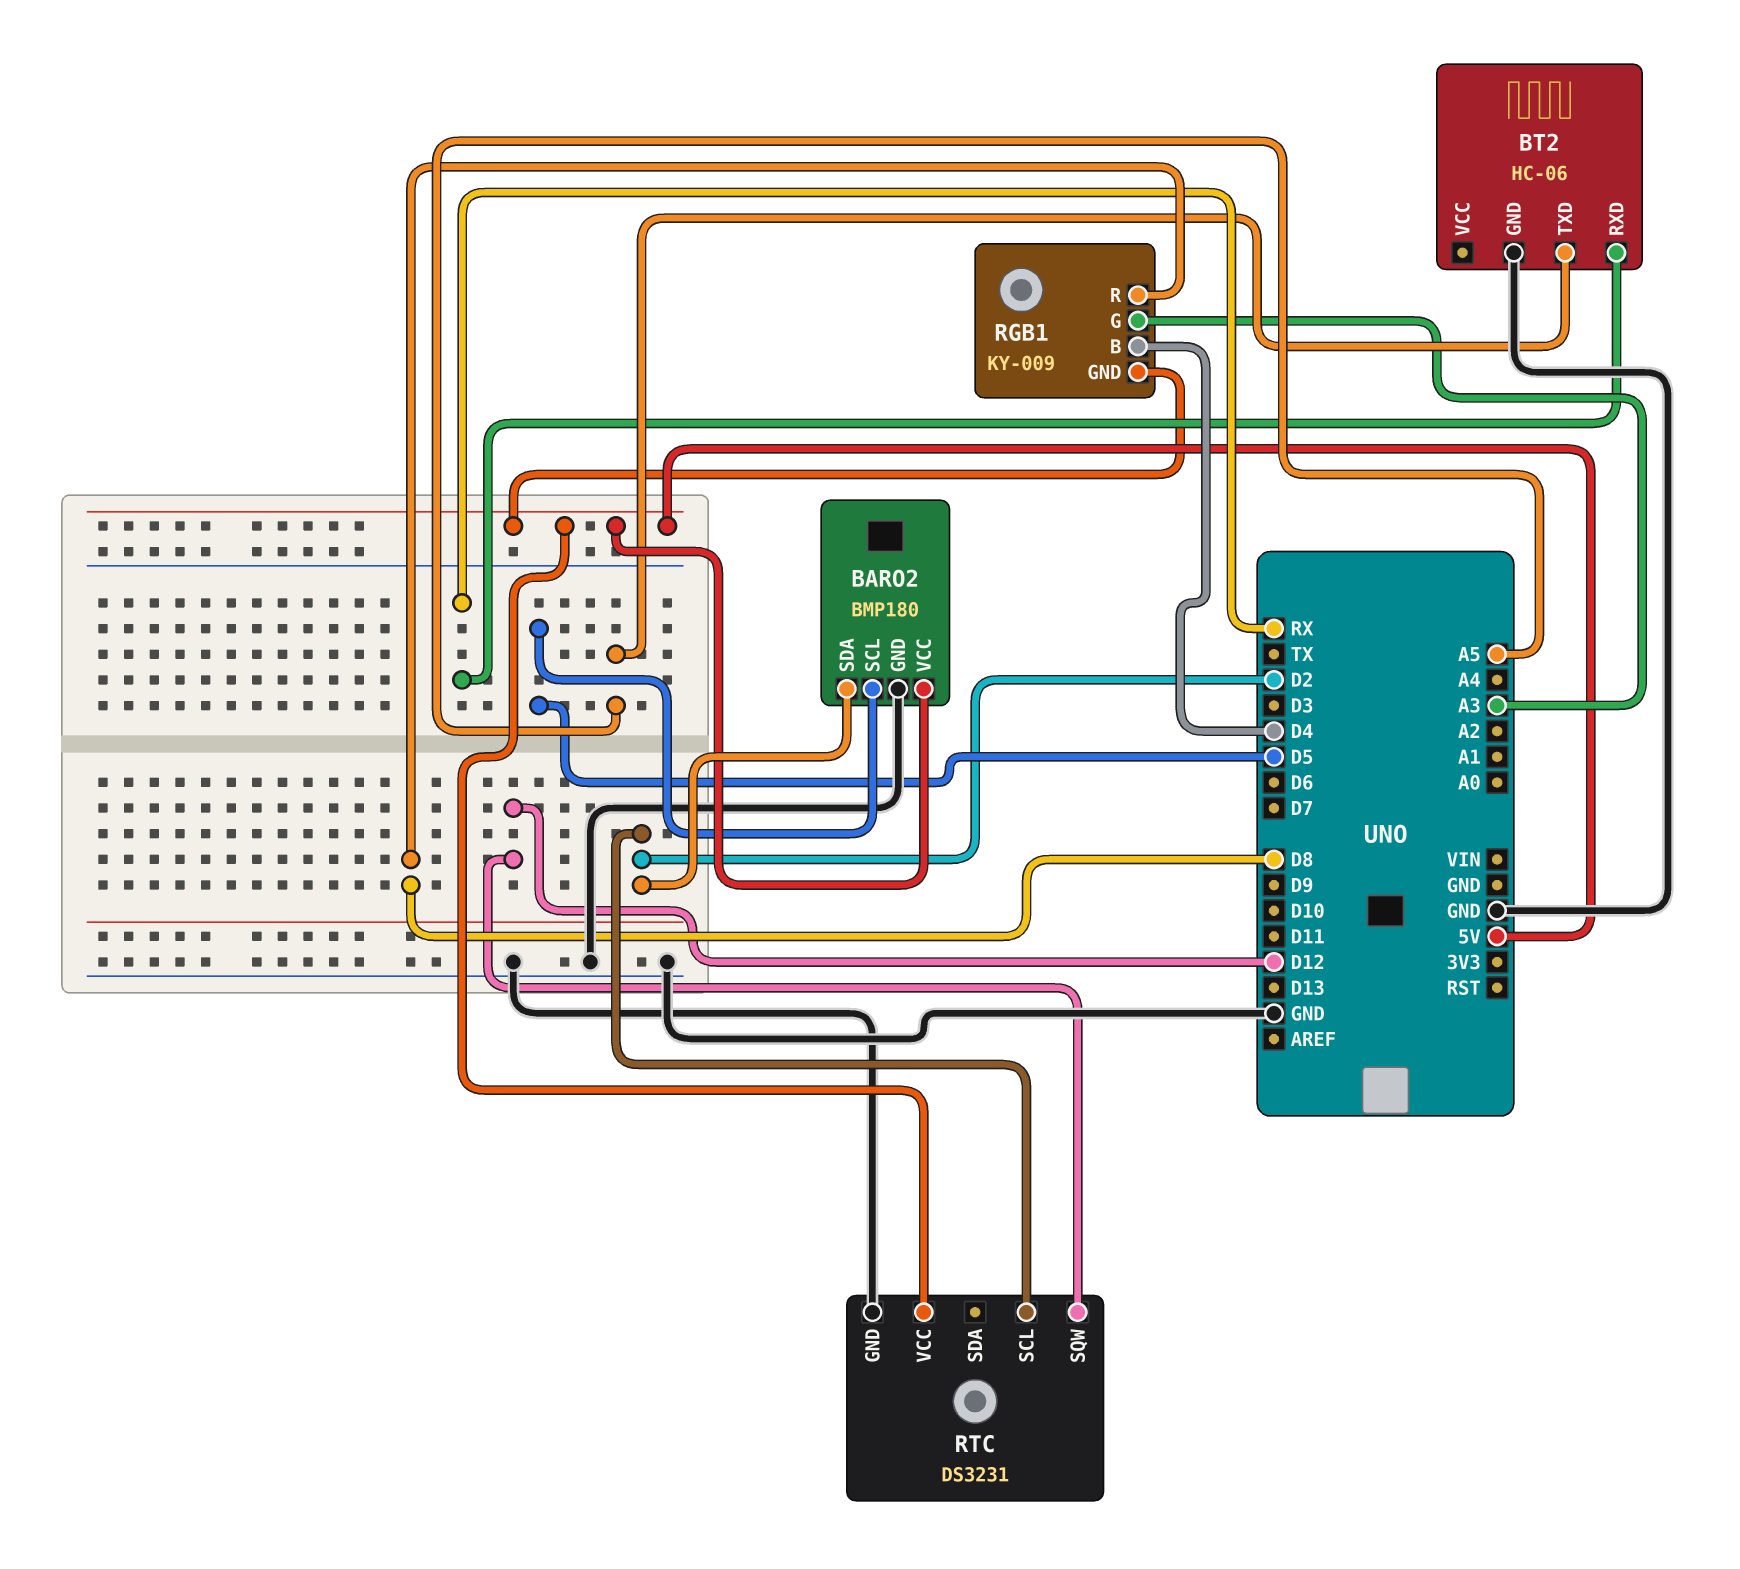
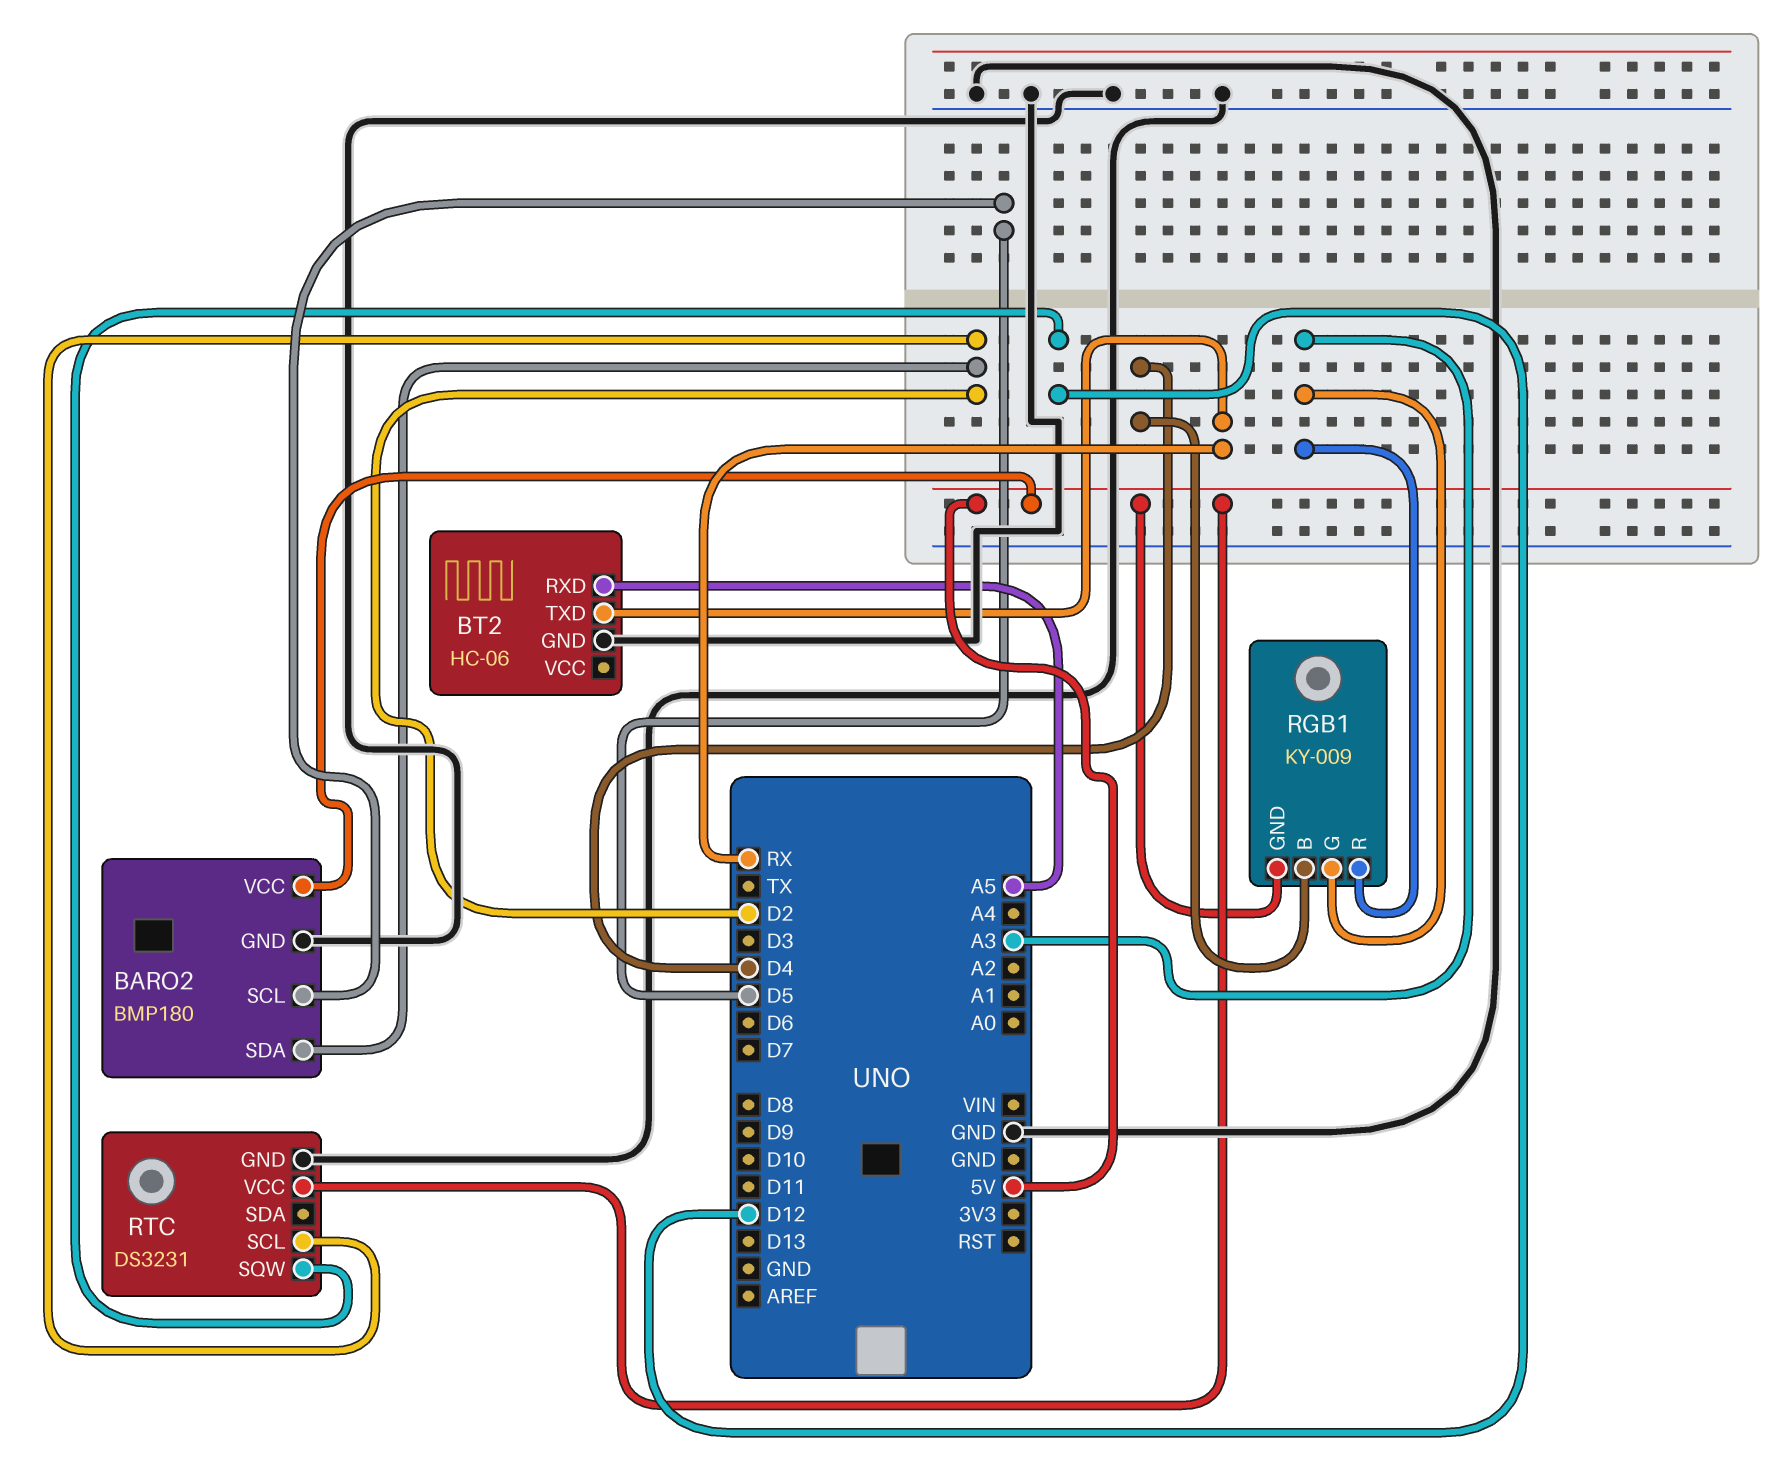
BT2 pin RXD: RX -> A5
BT2 pin TXD: A5 -> RX
RGB1 pin R: D8 -> A3

